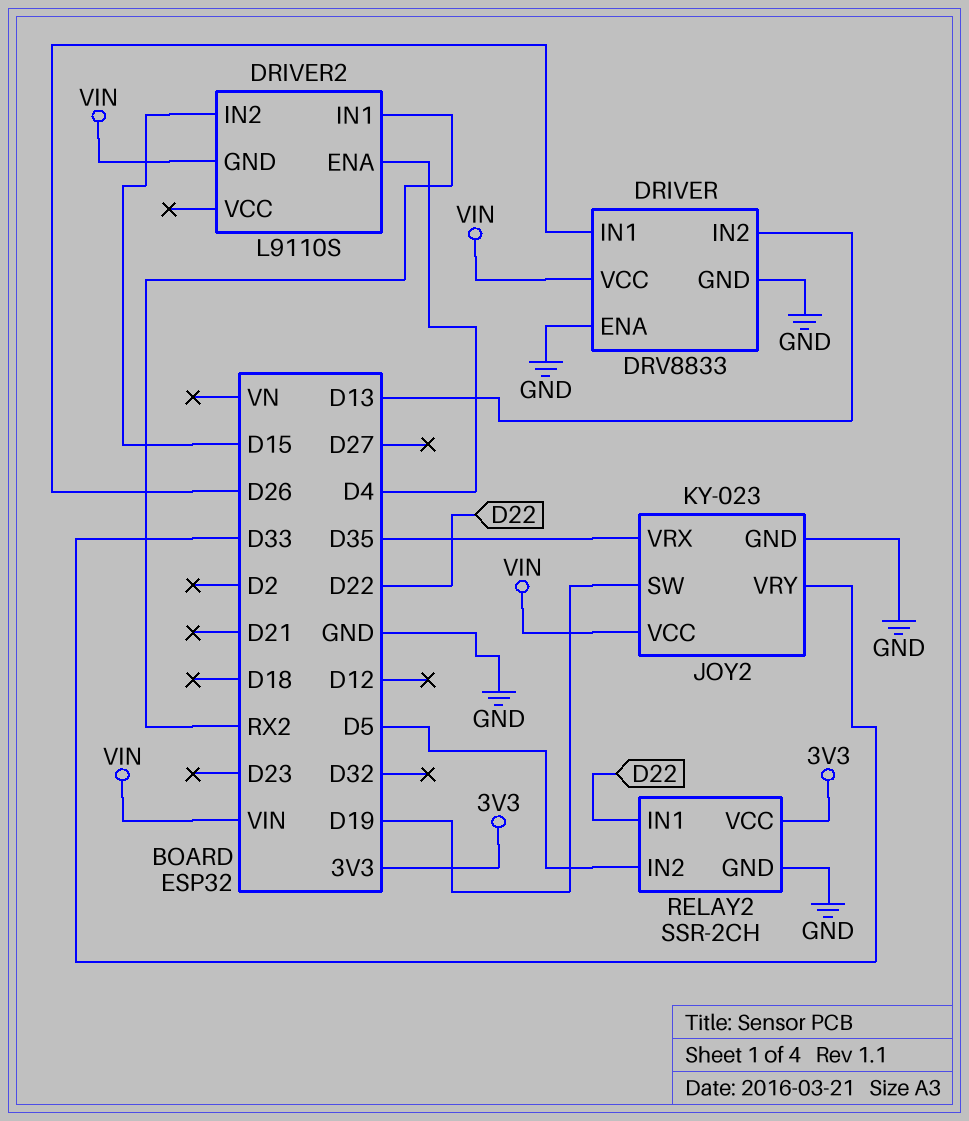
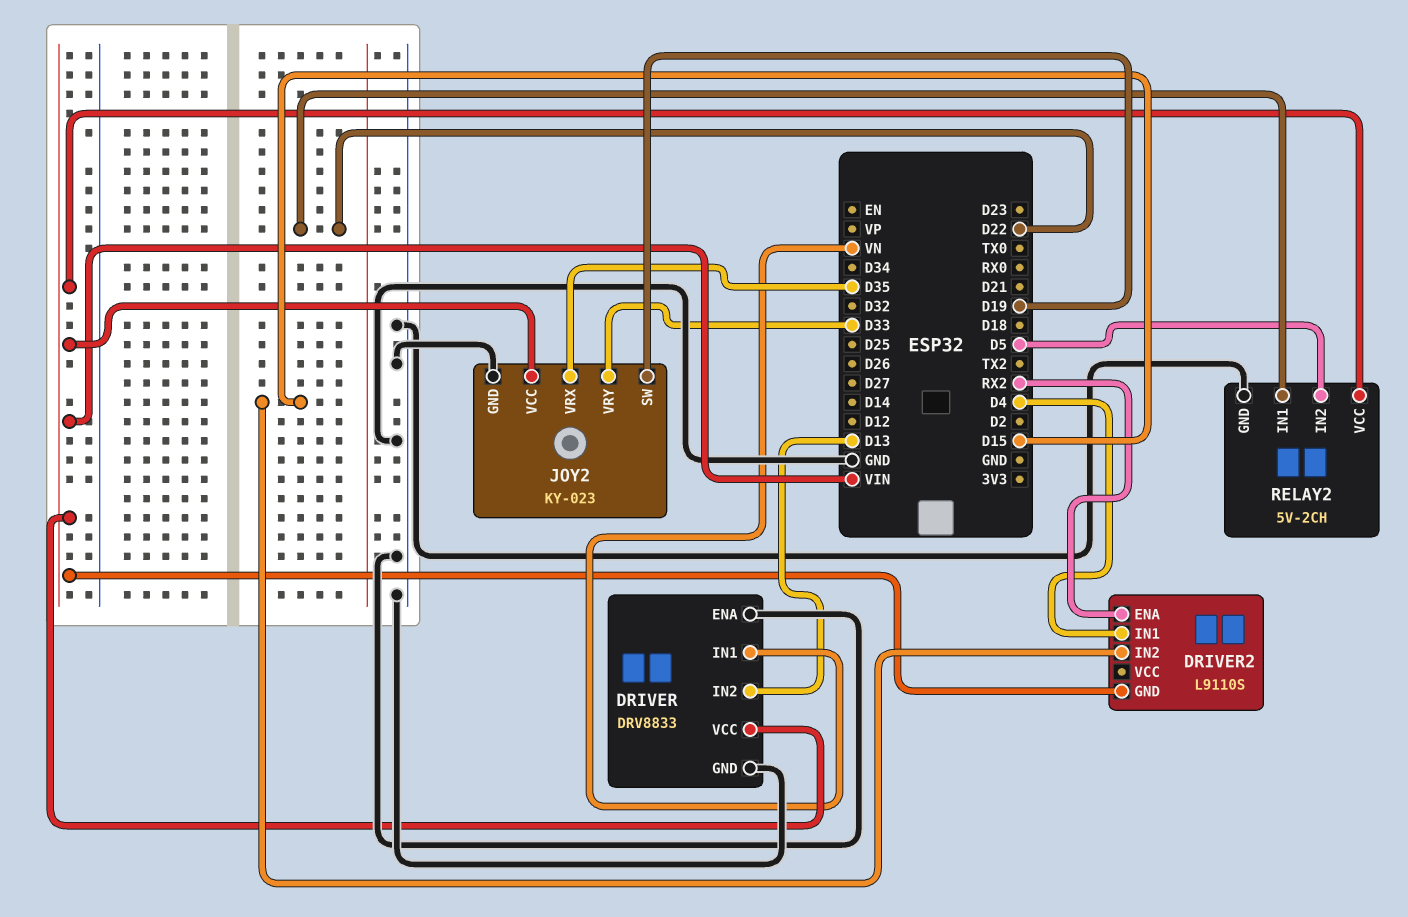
DRIVER pin IN1: D26 -> VN
DRIVER2 pin ENA: D4 -> RX2
DRIVER2 pin IN1: RX2 -> D4
RELAY2: SSR-2CH -> 5V-2CH
RELAY2 pin VCC: 3V3 -> VIN

